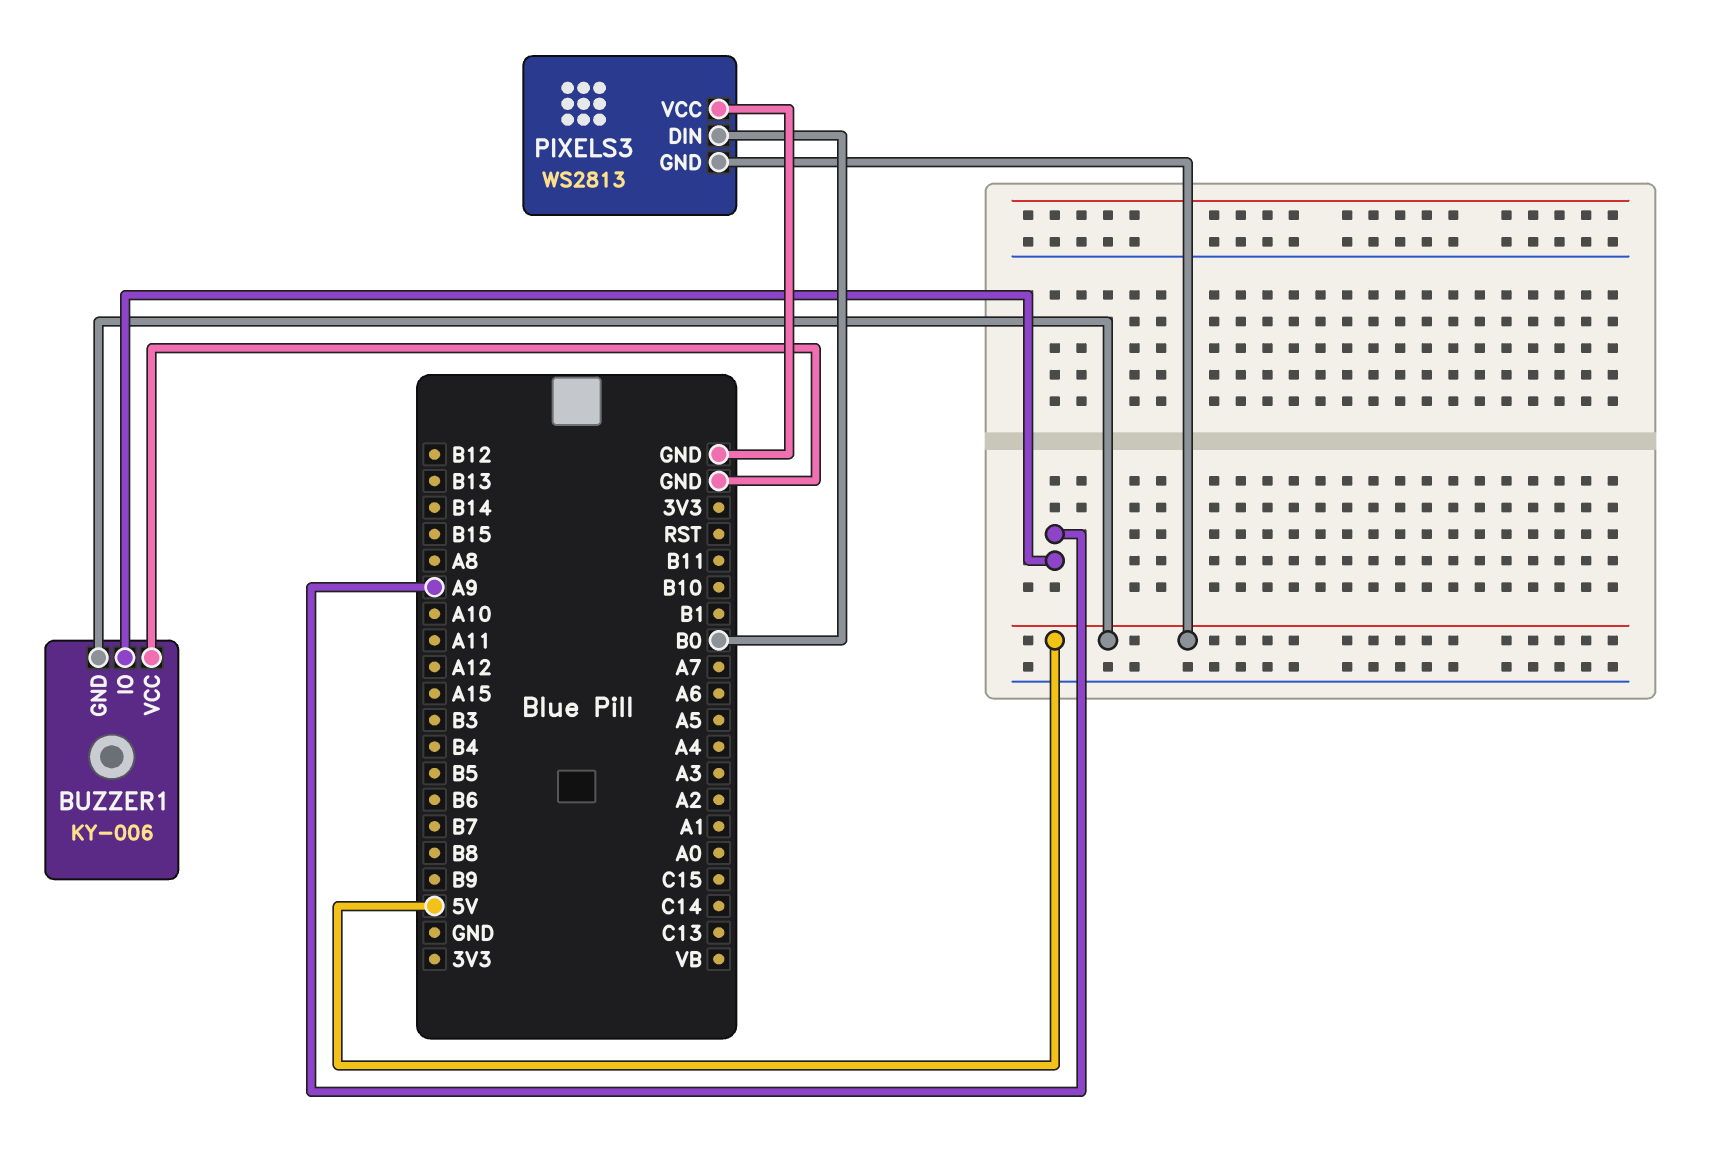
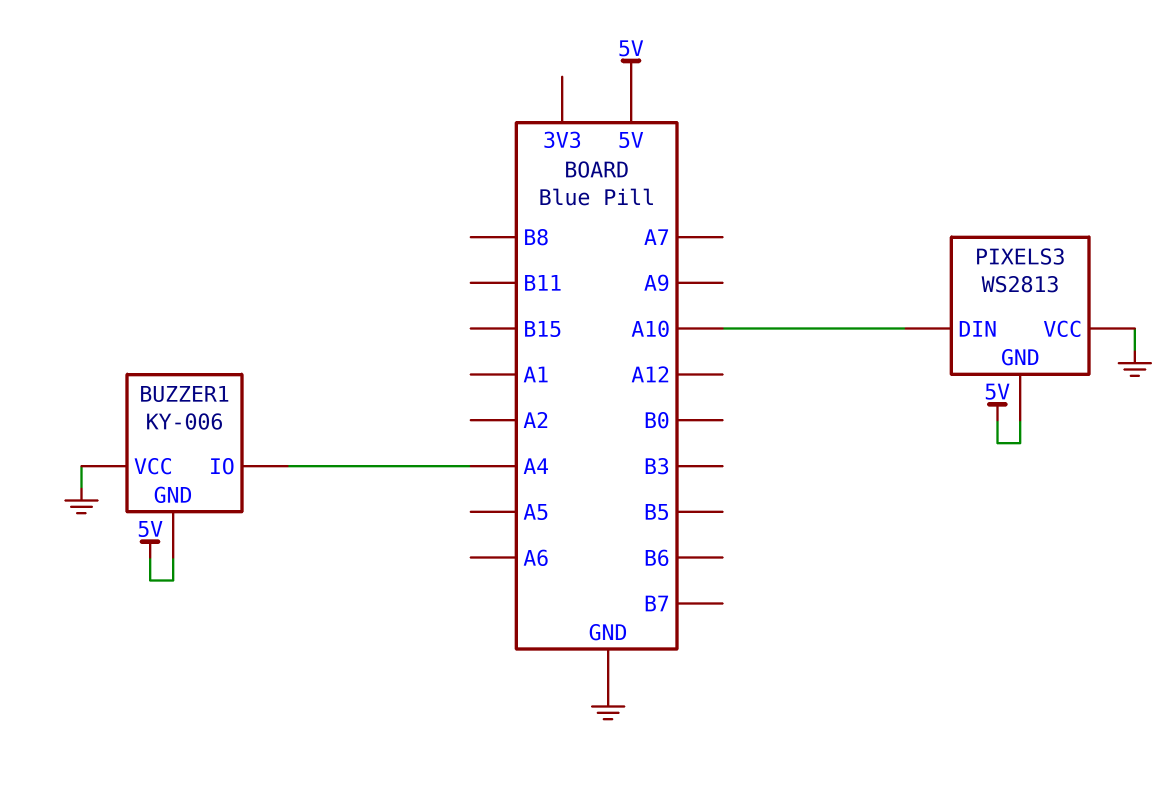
BUZZER1 pin IO: A9 -> A4
PIXELS3 pin DIN: B0 -> A10

